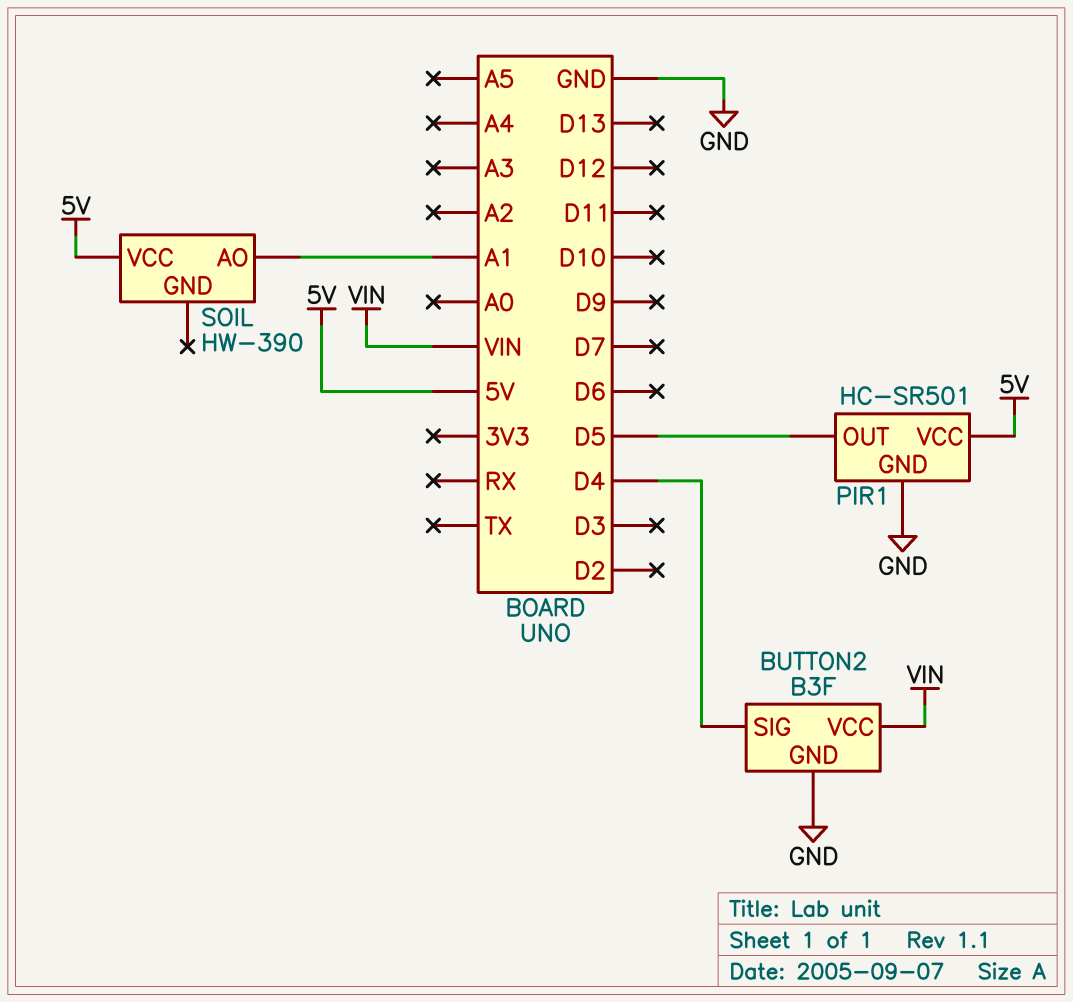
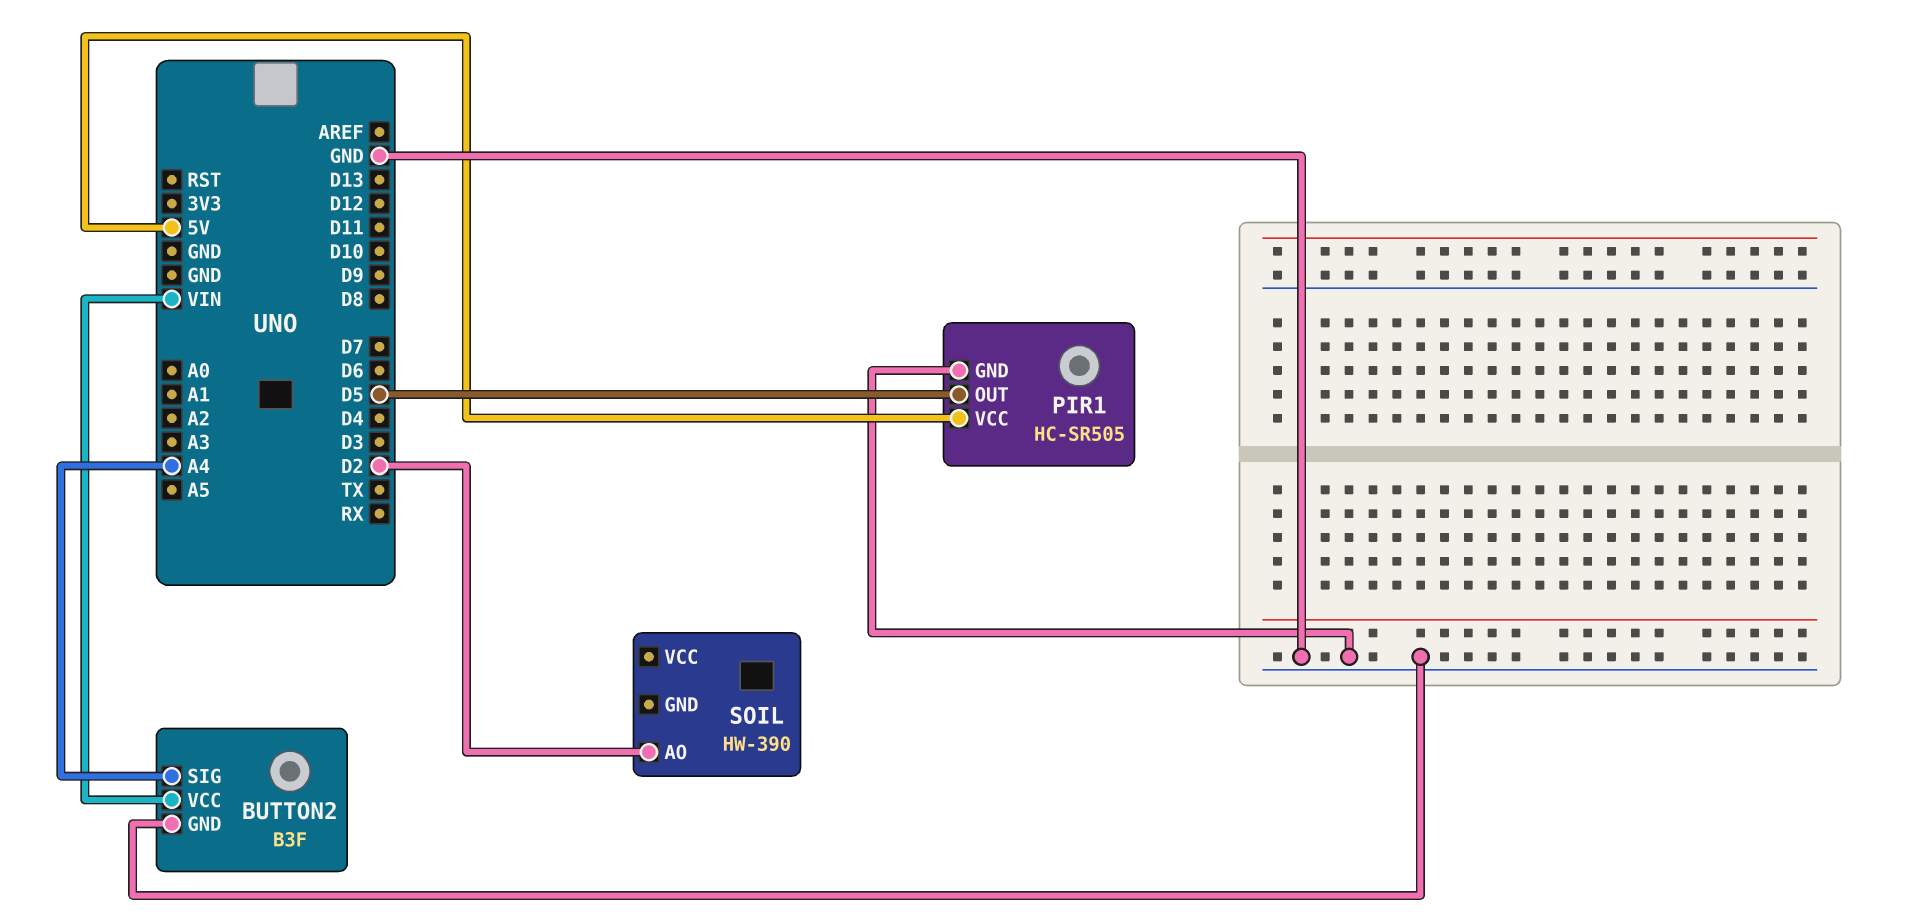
BUTTON2 pin SIG: D4 -> A4
PIR1: HC-SR501 -> HC-SR505
SOIL pin AO: A1 -> D2
SOIL pin VCC: 5V -> none

